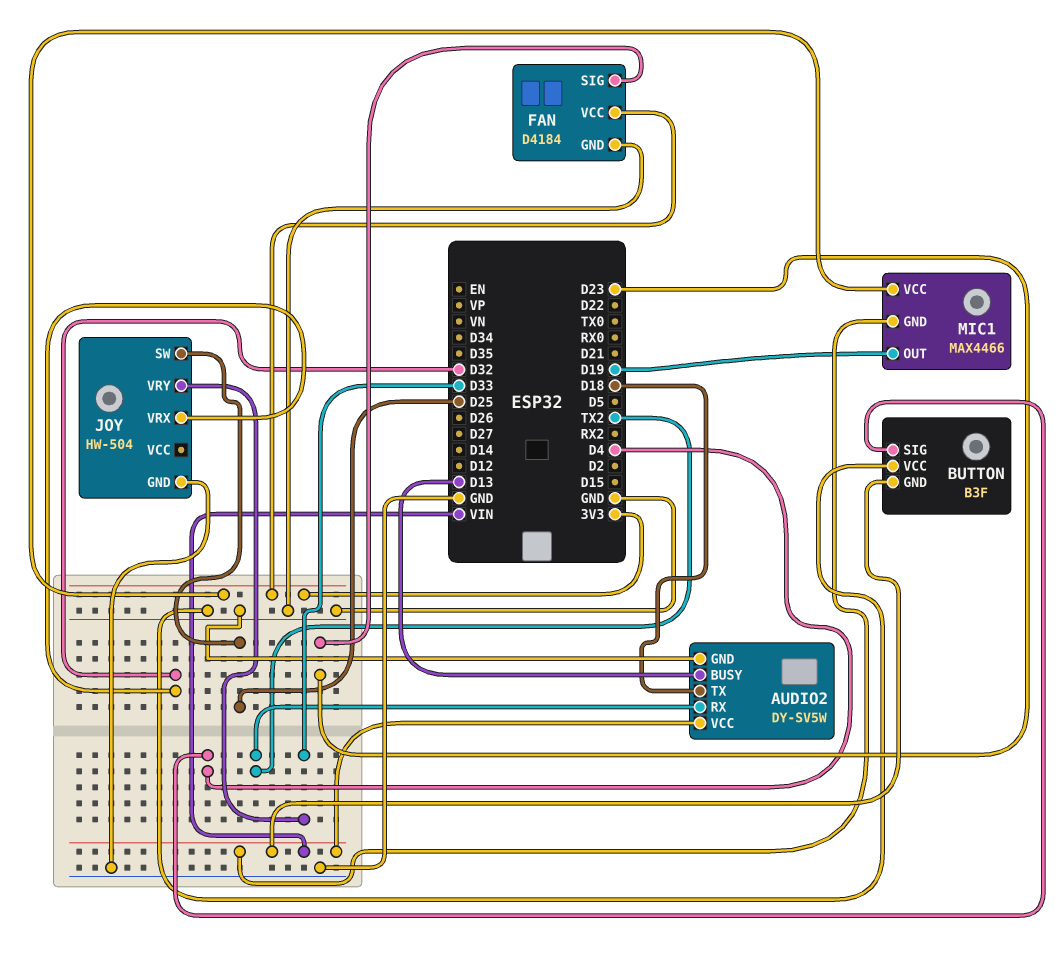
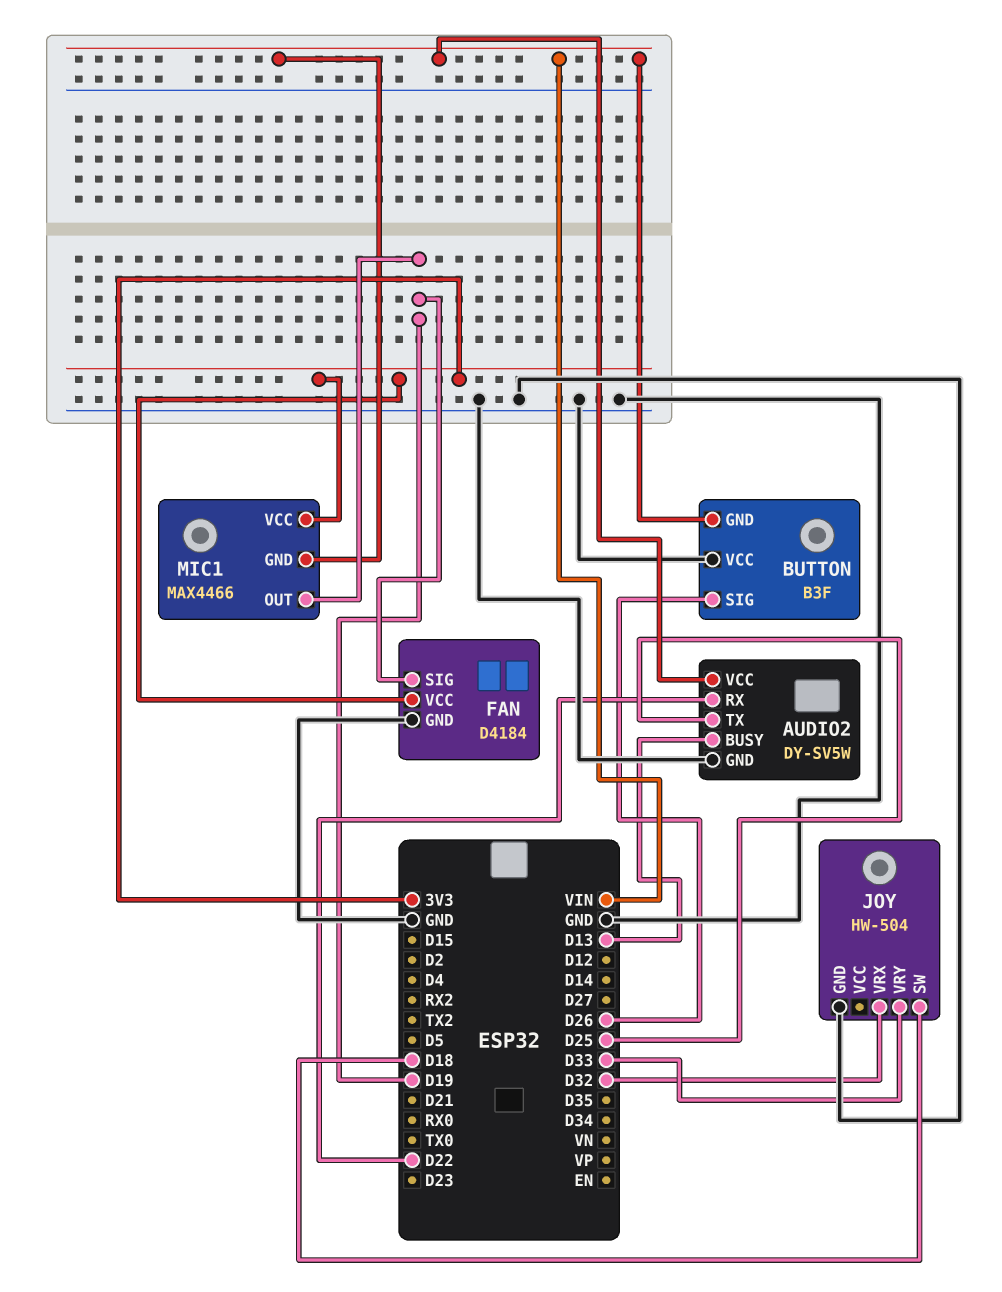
AUDIO2 pin RX: TX2 -> D22
AUDIO2 pin TX: D18 -> D25
BUTTON pin SIG: D4 -> D26
FAN pin SIG: D23 -> D19
JOY pin SW: D25 -> D18

